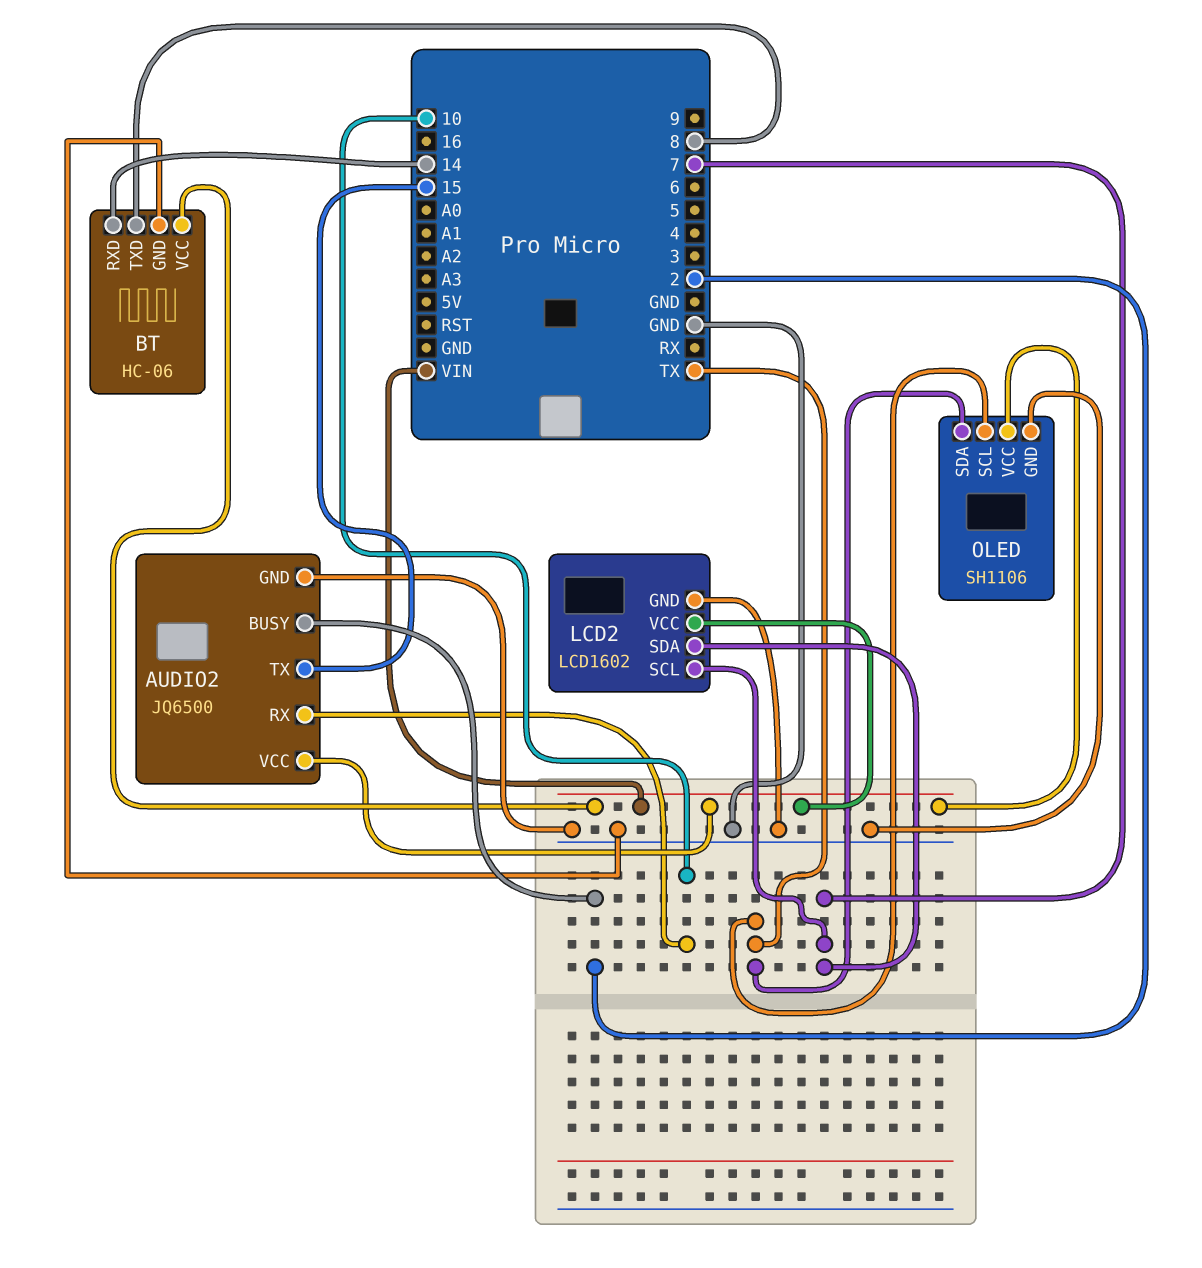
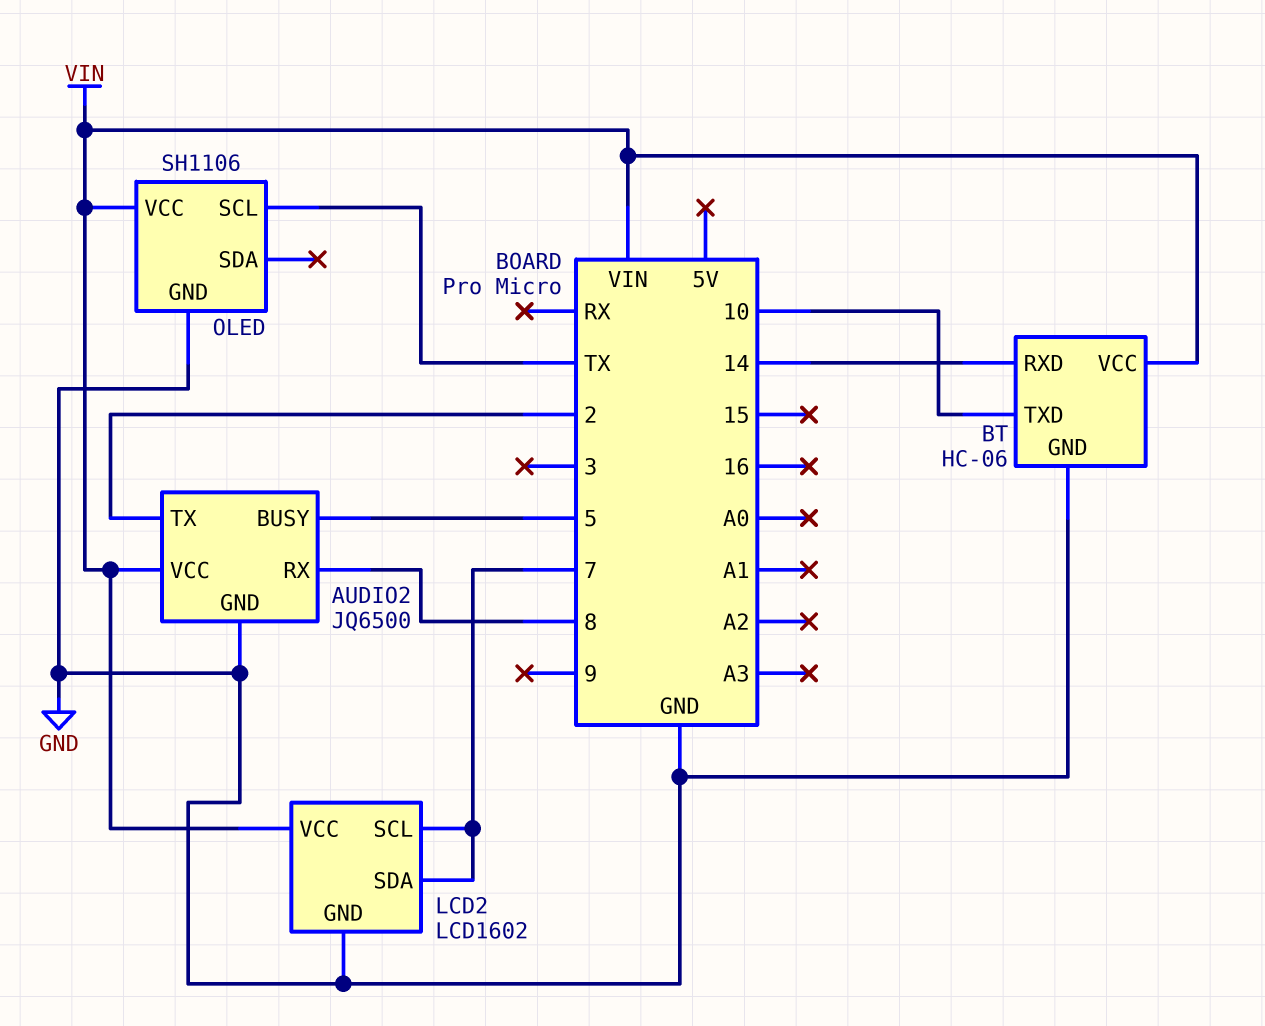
AUDIO2 pin BUSY: 2 -> 5
AUDIO2 pin RX: 10 -> 8
AUDIO2 pin TX: 15 -> 2
BT pin TXD: 8 -> 10
OLED pin SDA: TX -> none

